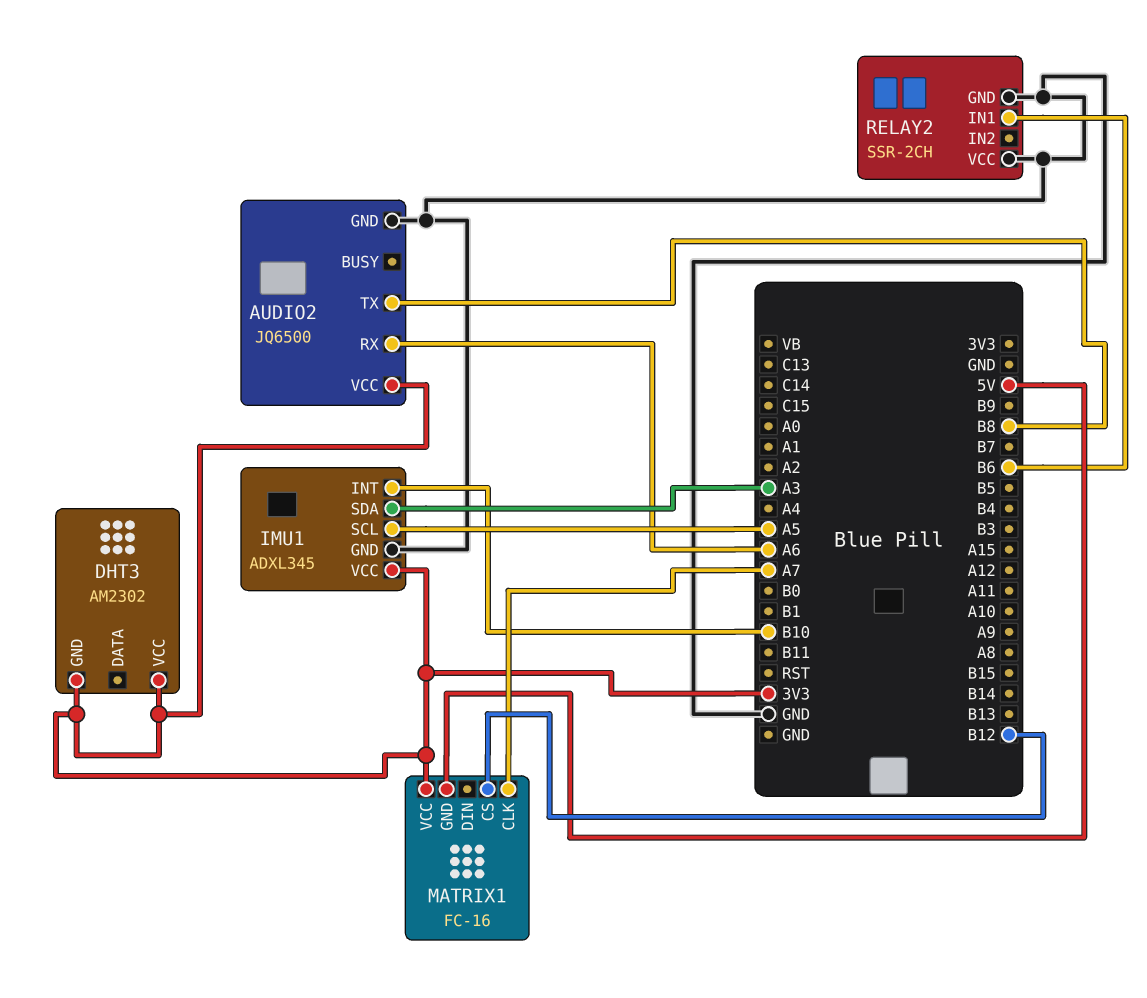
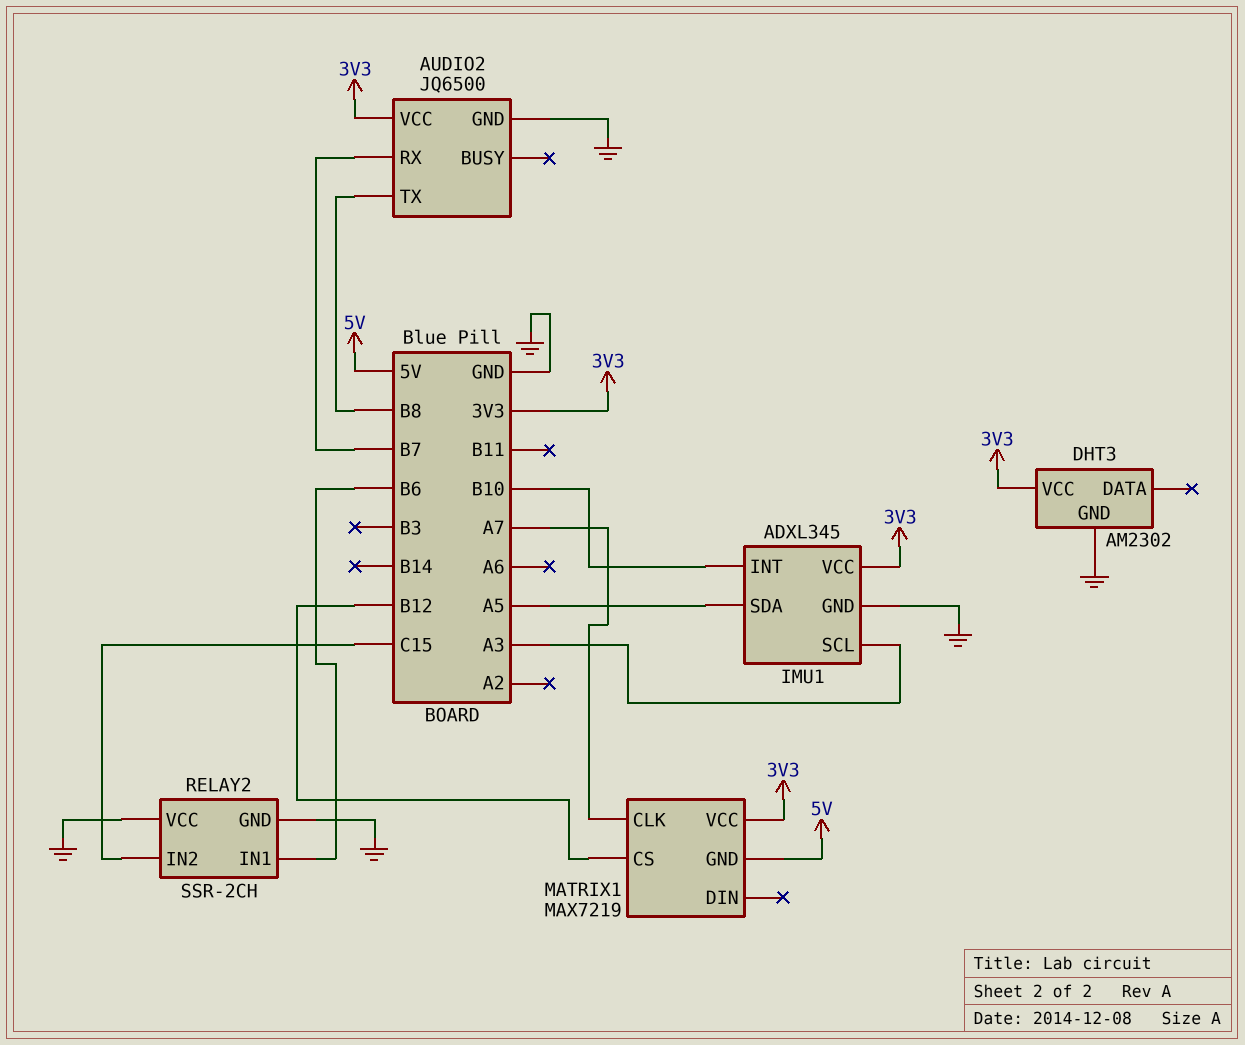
AUDIO2 pin RX: A6 -> B7
DHT3 pin GND: 3V3 -> GND
IMU1 pin SCL: A5 -> A3
IMU1 pin SDA: A3 -> A5
MATRIX1: FC-16 -> MAX7219
RELAY2 pin IN2: none -> C15

